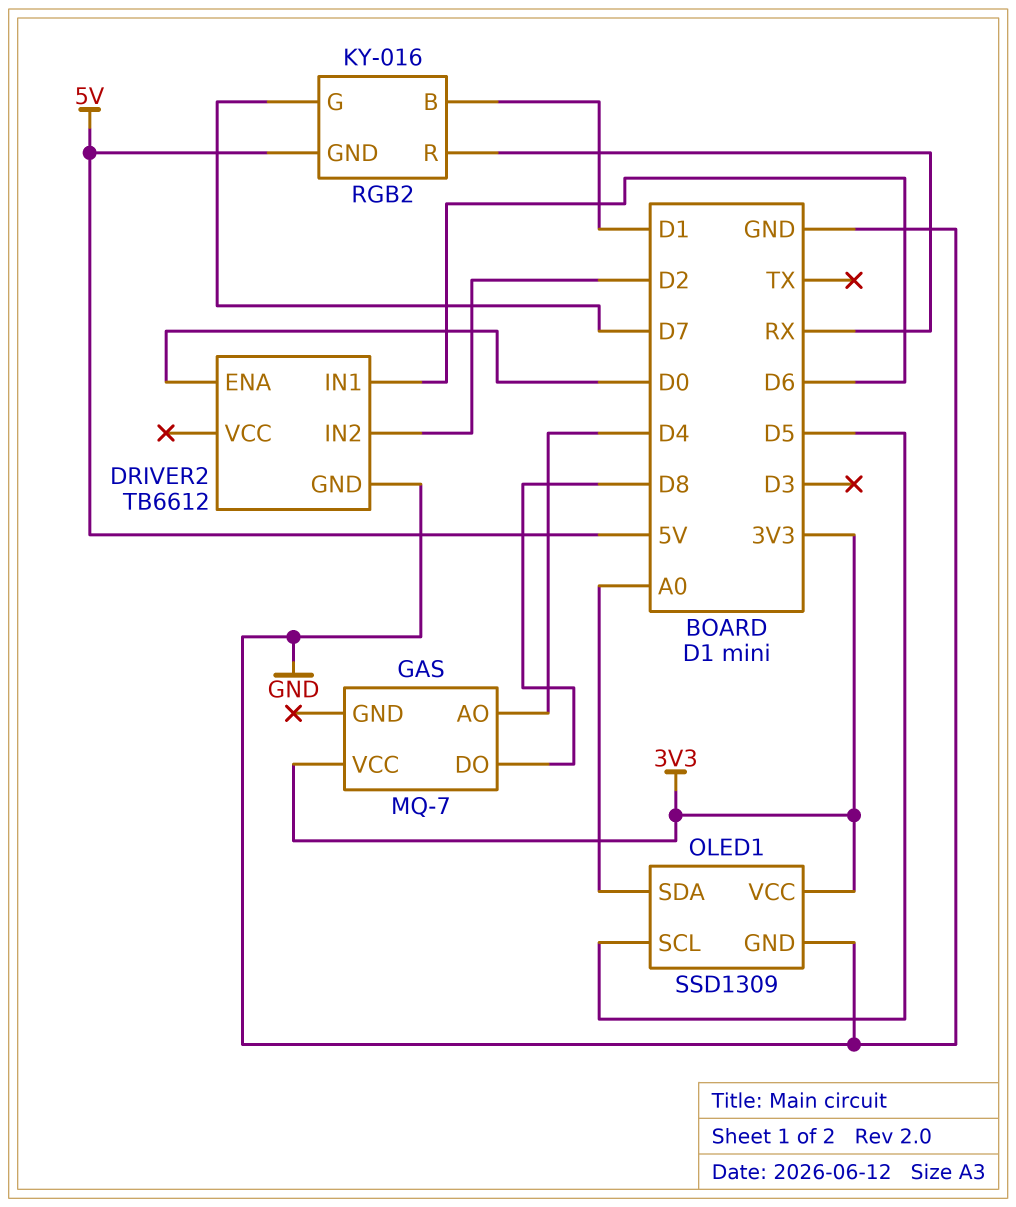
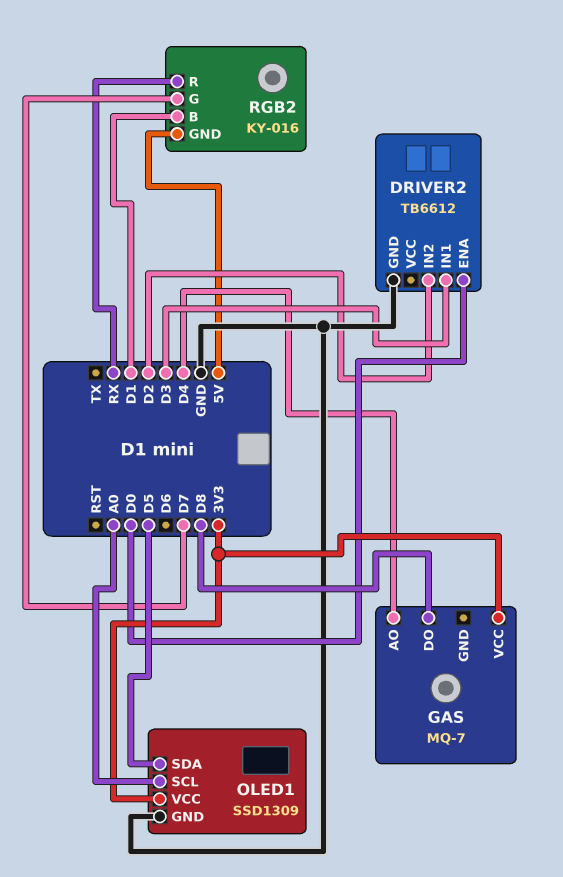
DRIVER2 pin IN1: D6 -> D3
OLED1 pin SCL: D5 -> A0
OLED1 pin SDA: A0 -> D5

